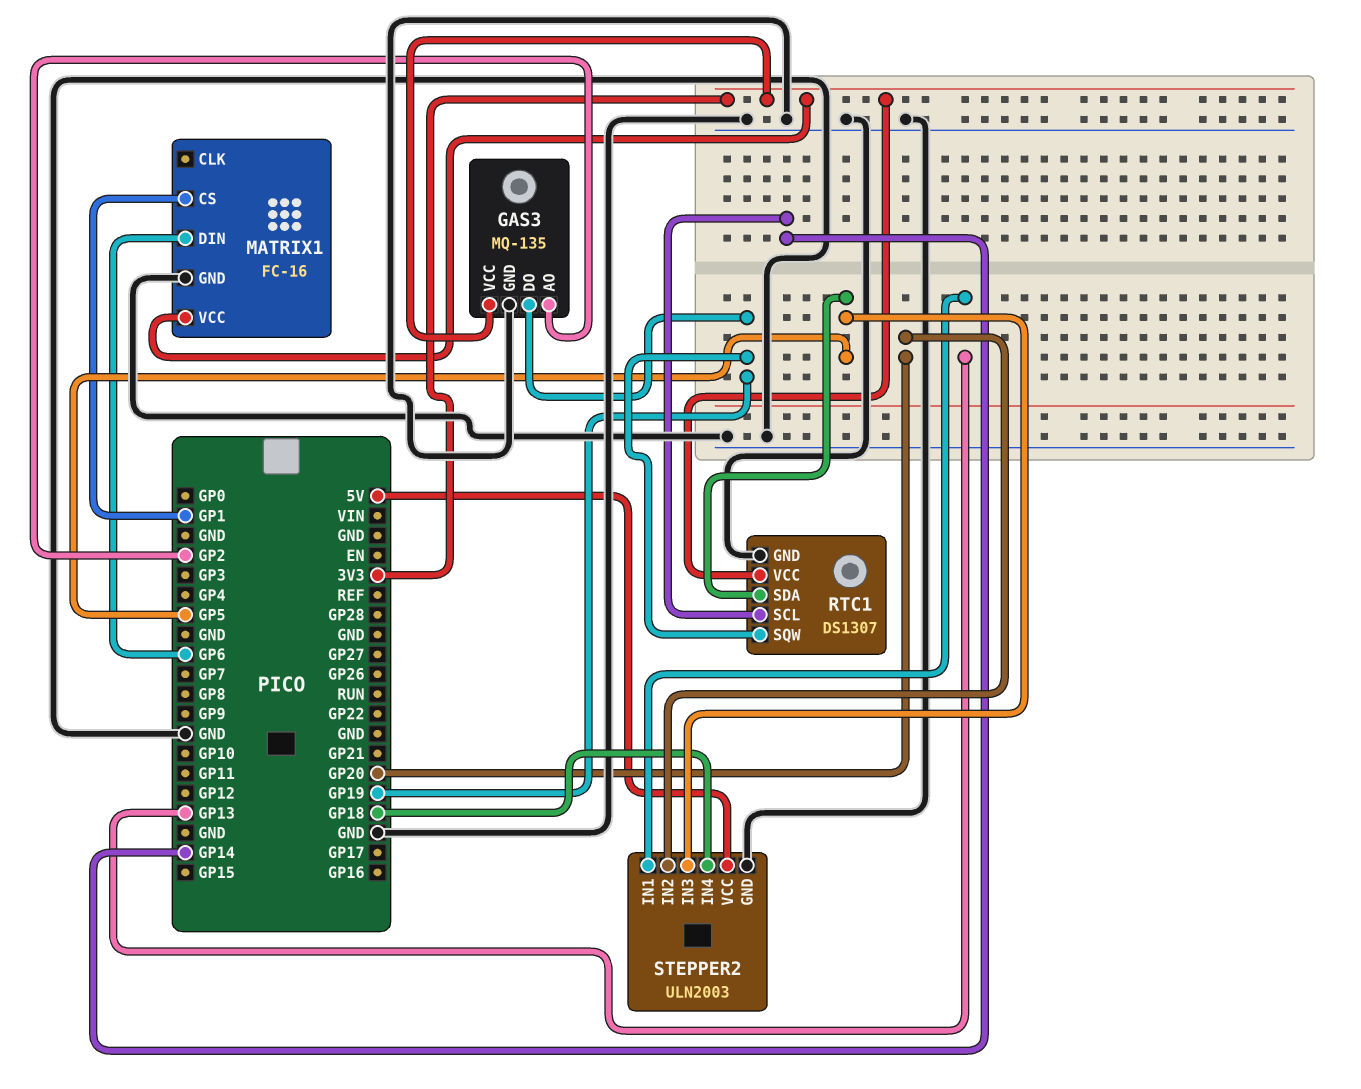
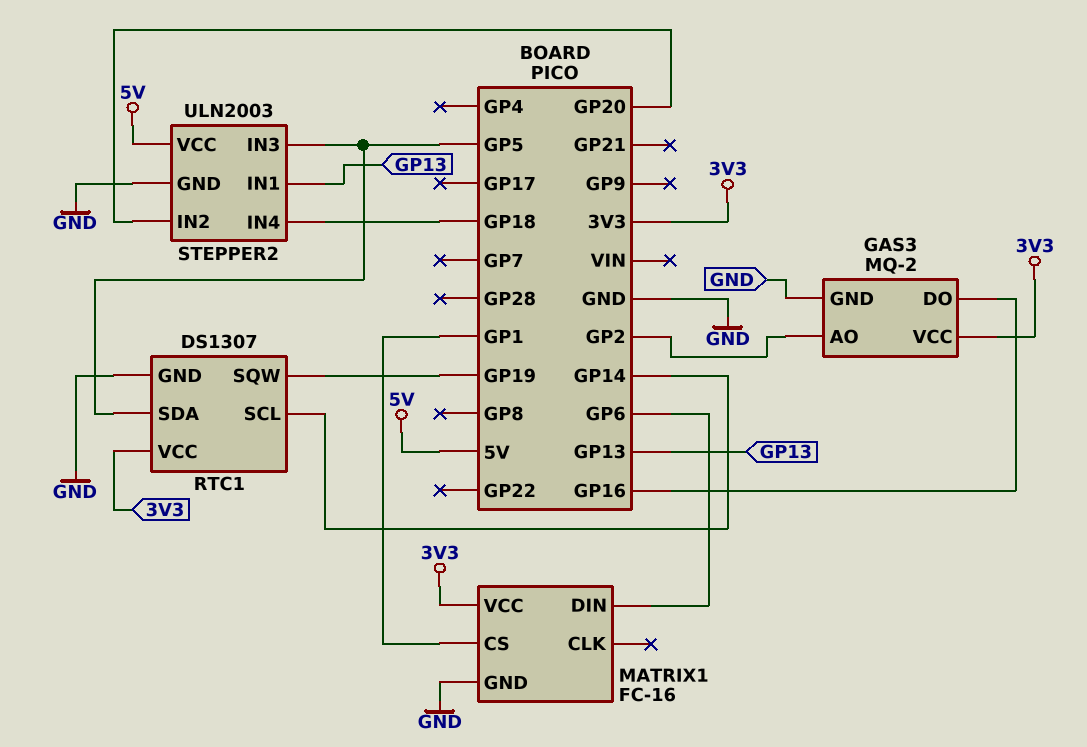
GAS3: MQ-135 -> MQ-2
GAS3 pin DO: GP19 -> GP16

